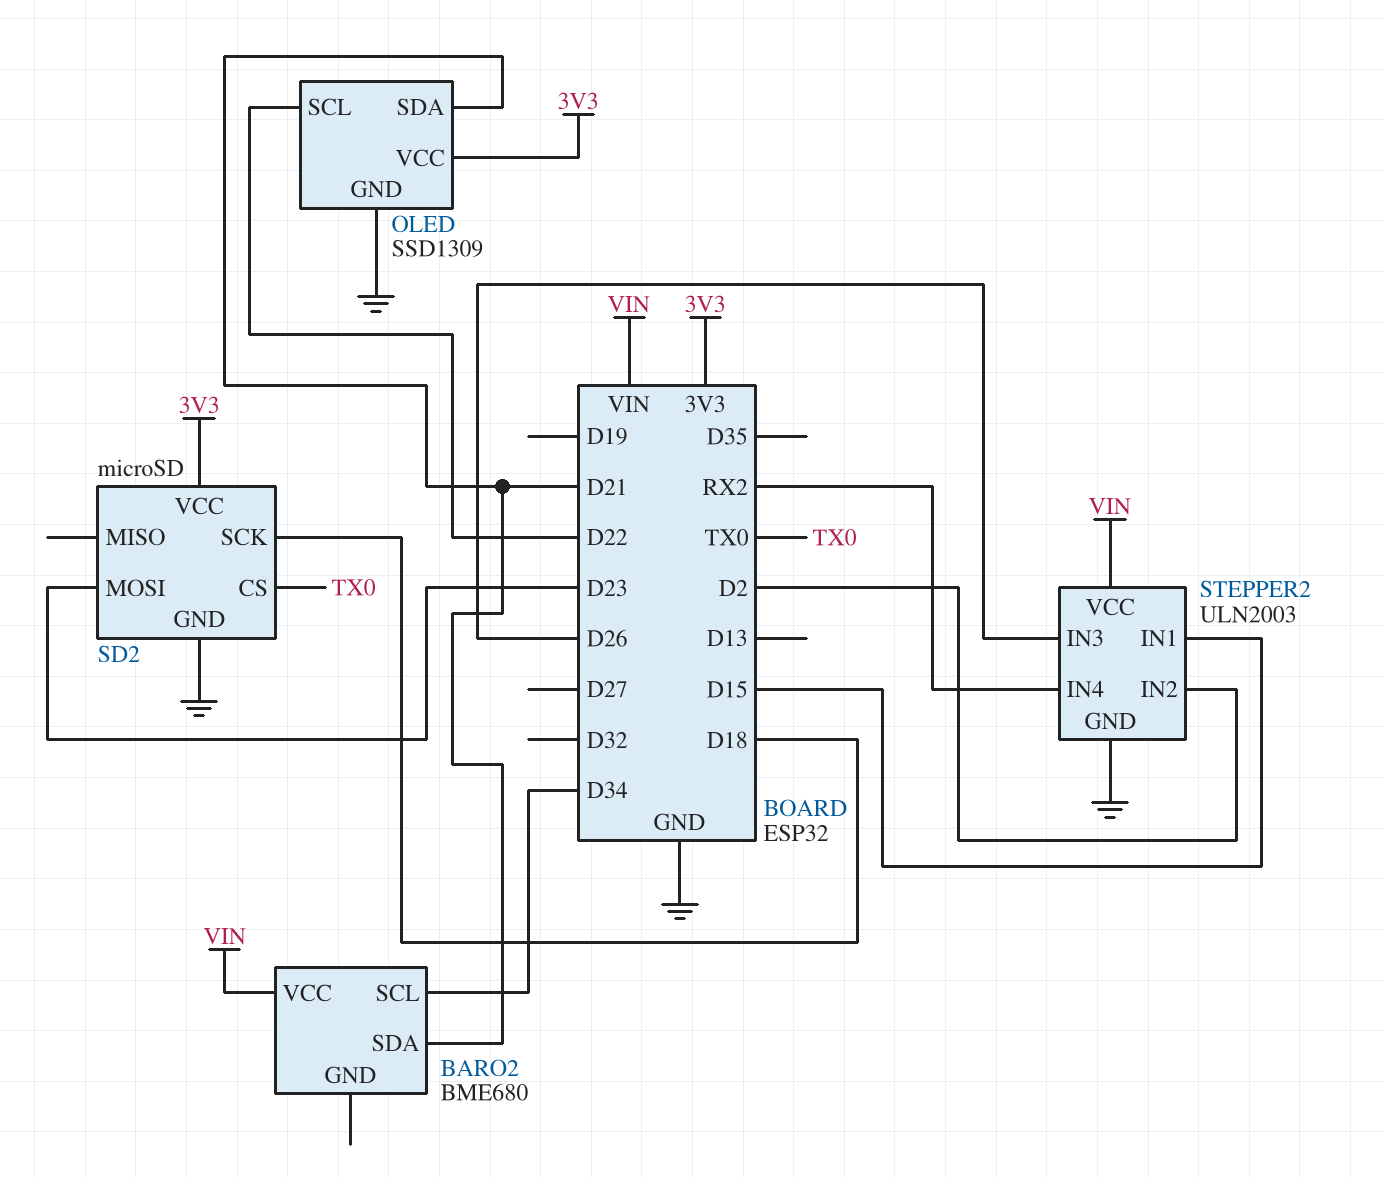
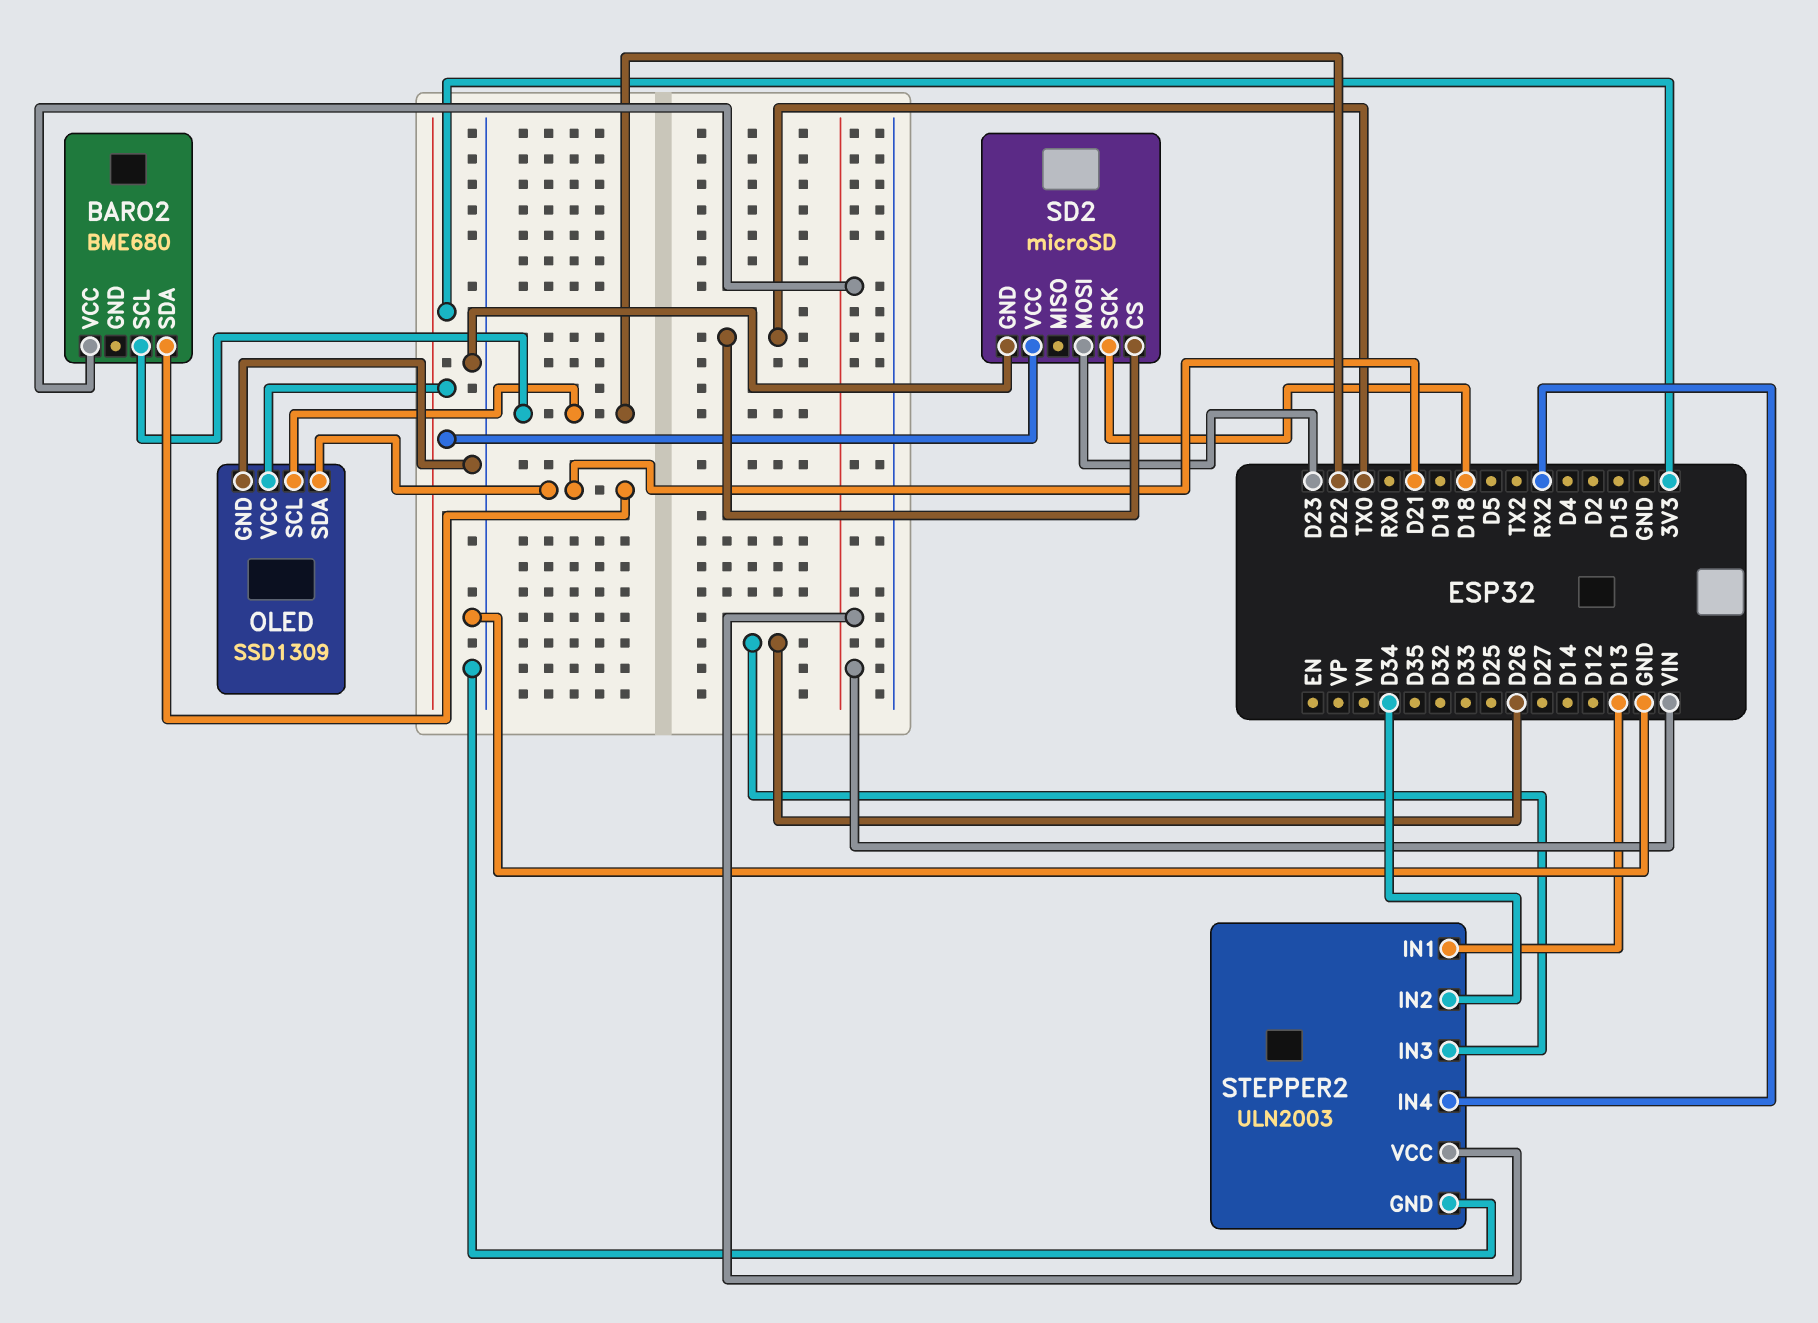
BARO2 pin SCL: D34 -> D22
STEPPER2 pin IN1: D15 -> D13
STEPPER2 pin IN2: D2 -> D34

